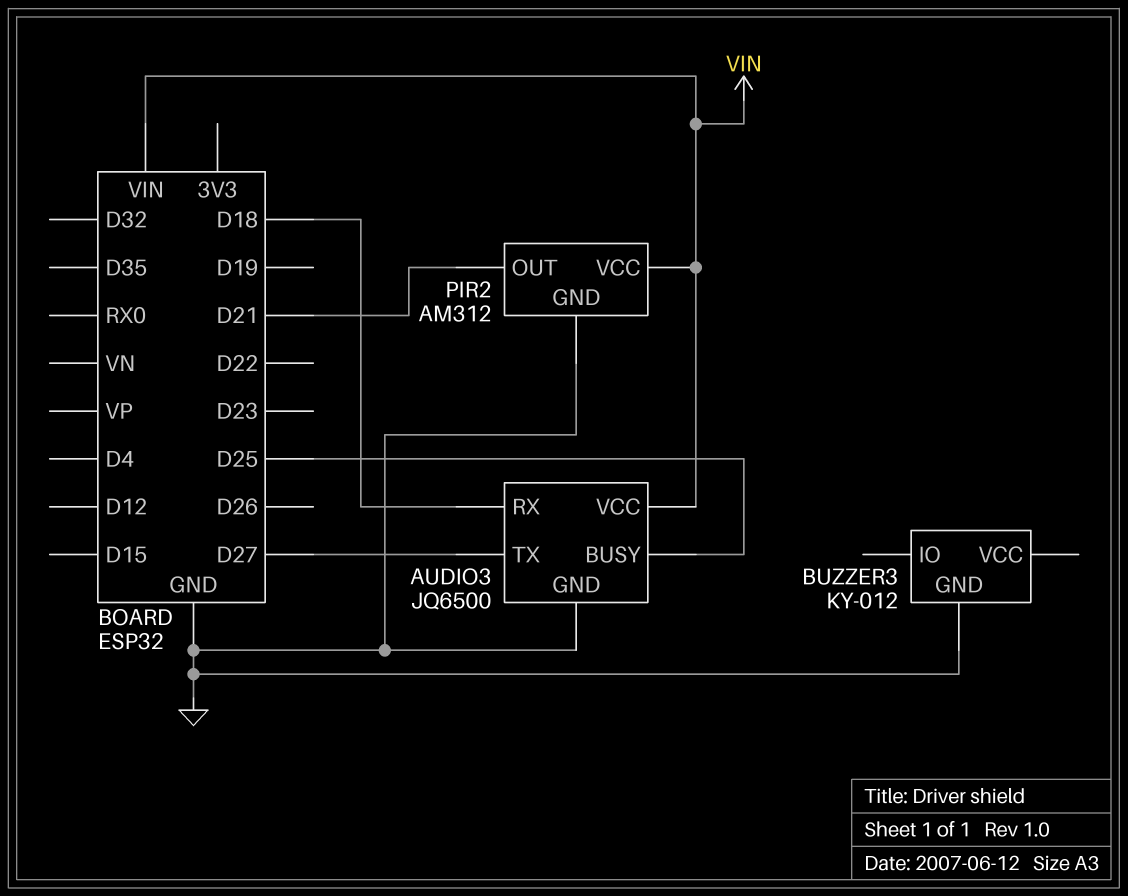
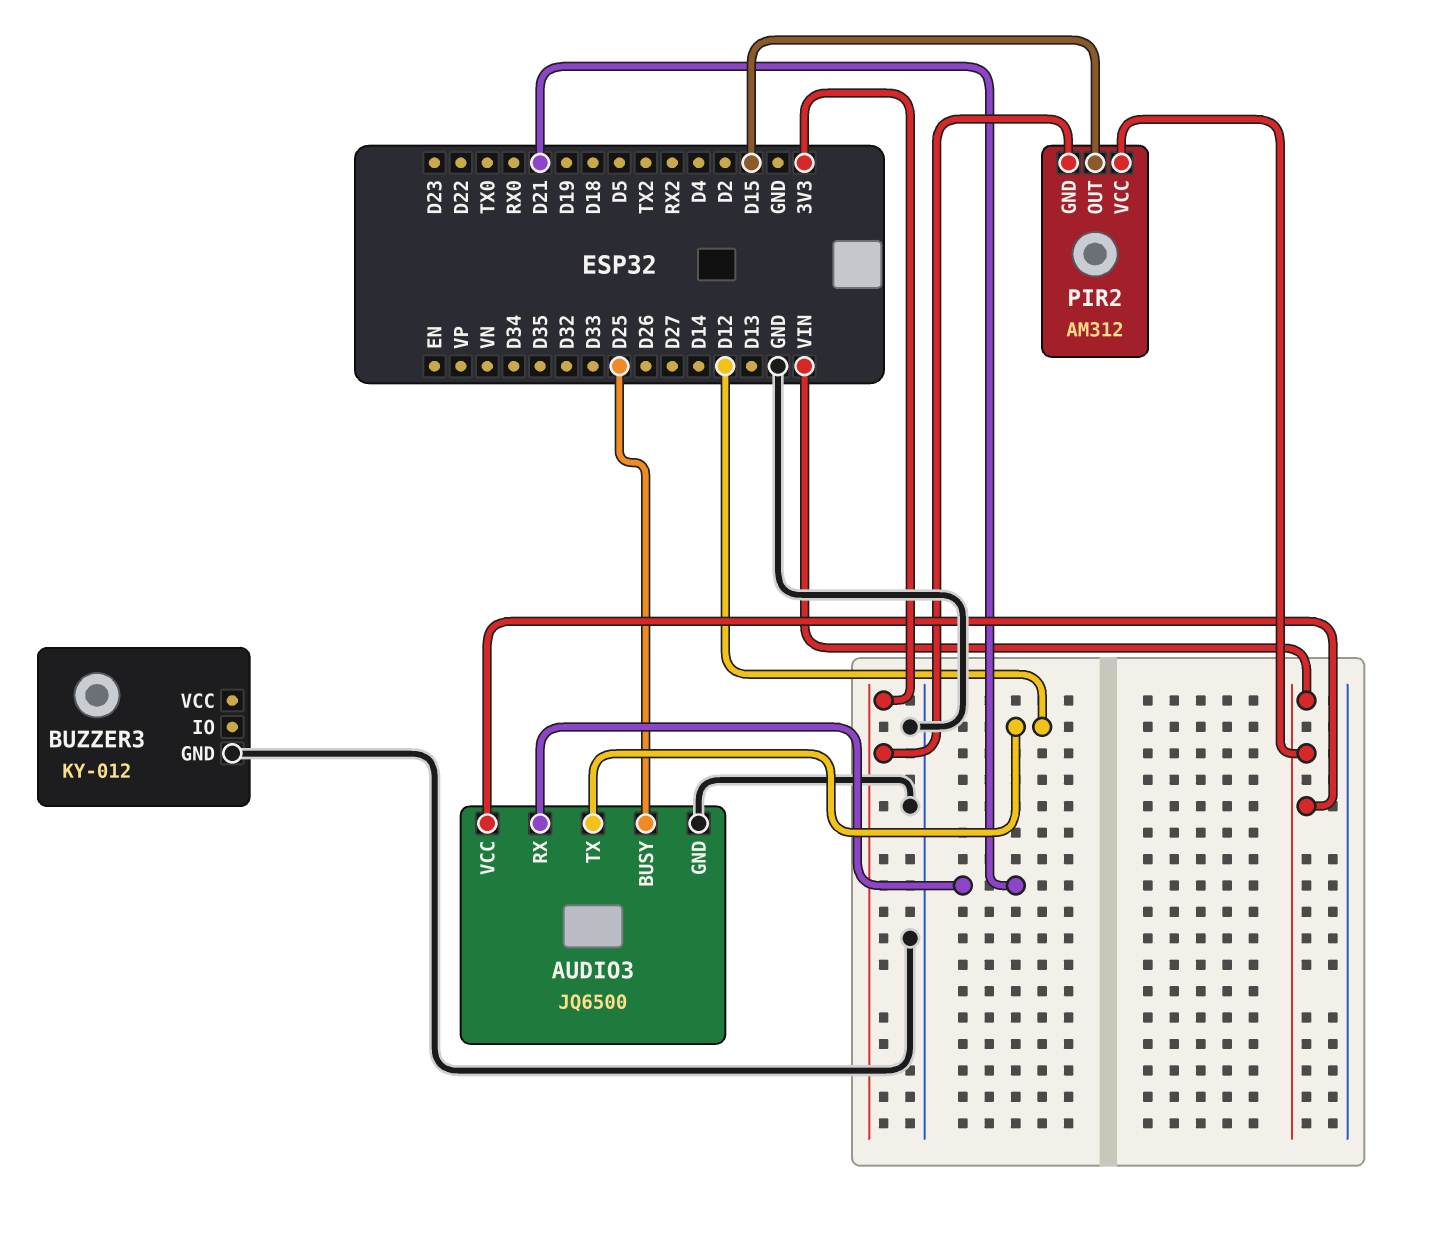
AUDIO3 pin RX: D18 -> D21
AUDIO3 pin TX: D27 -> D12
PIR2 pin GND: GND -> 3V3
PIR2 pin OUT: D21 -> D15

